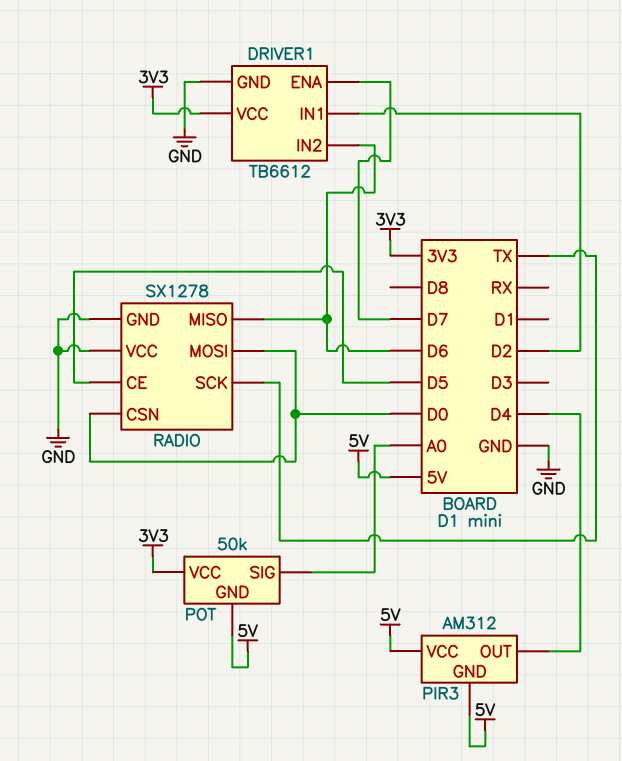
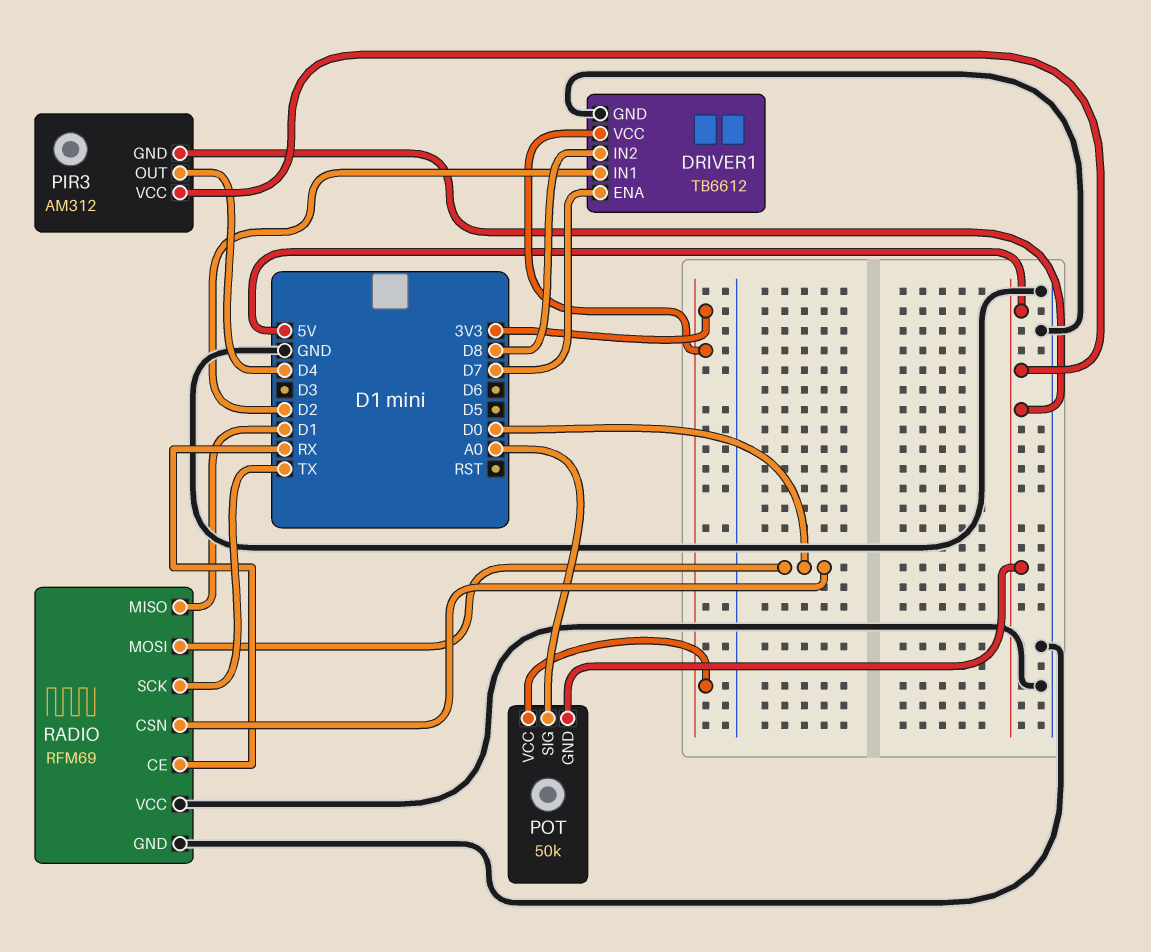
DRIVER1 pin IN2: D6 -> D8
RADIO: SX1278 -> RFM69
RADIO pin CE: D5 -> RX
RADIO pin MISO: D6 -> D1

